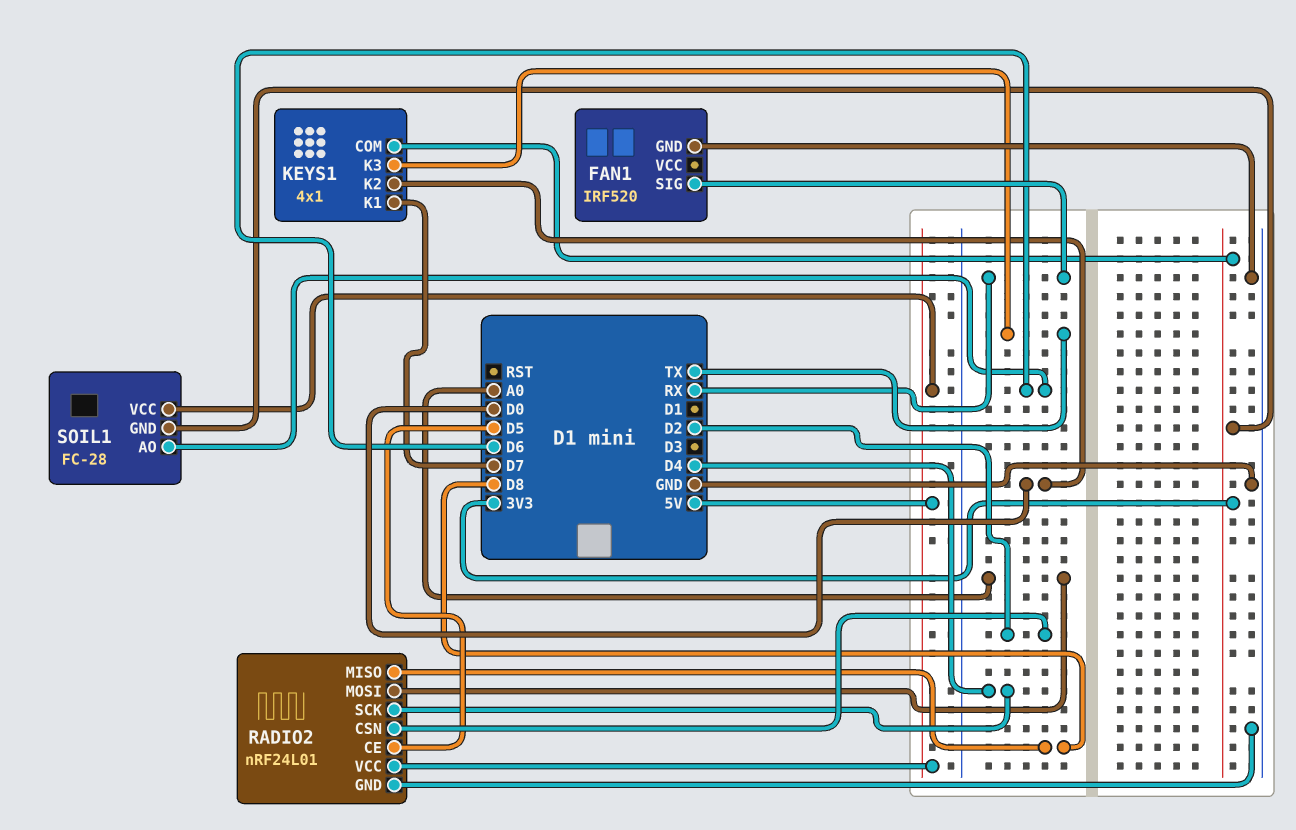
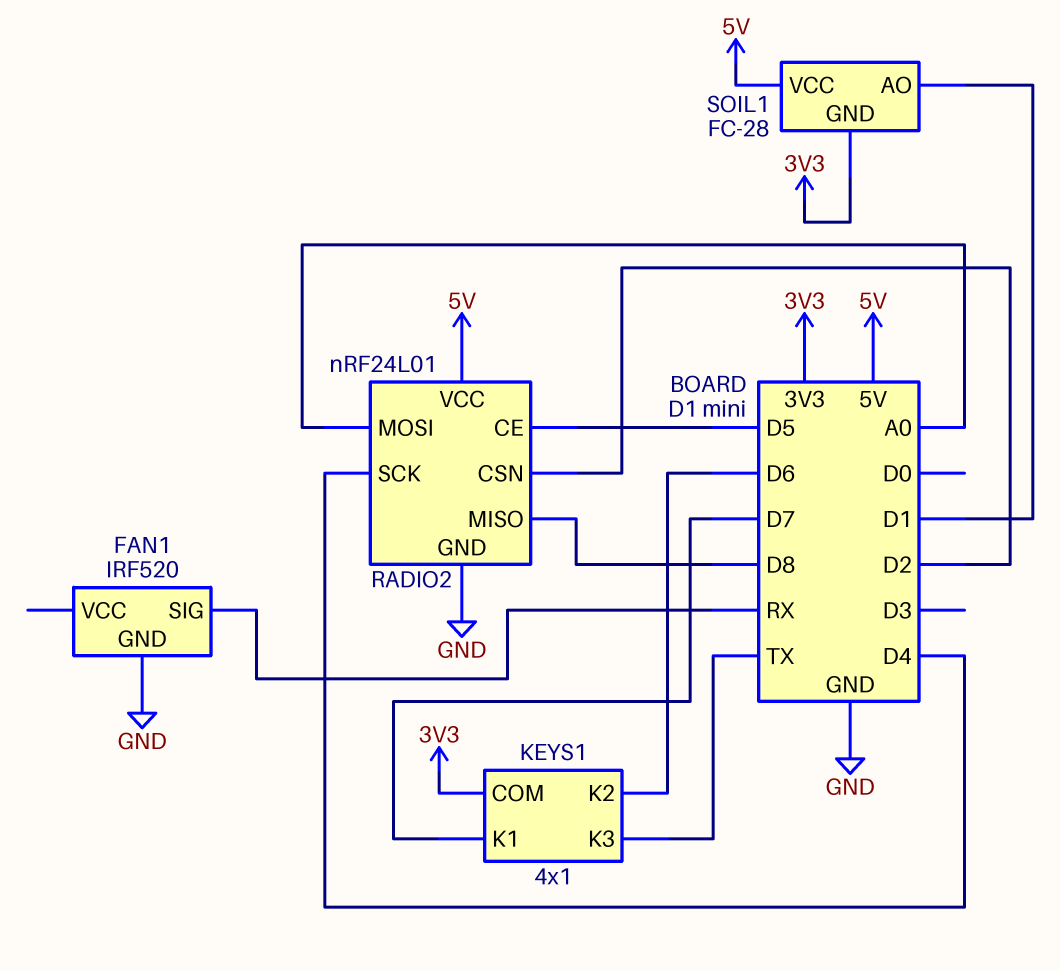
KEYS1 pin K2: D0 -> D6
SOIL1 pin AO: D6 -> D1

